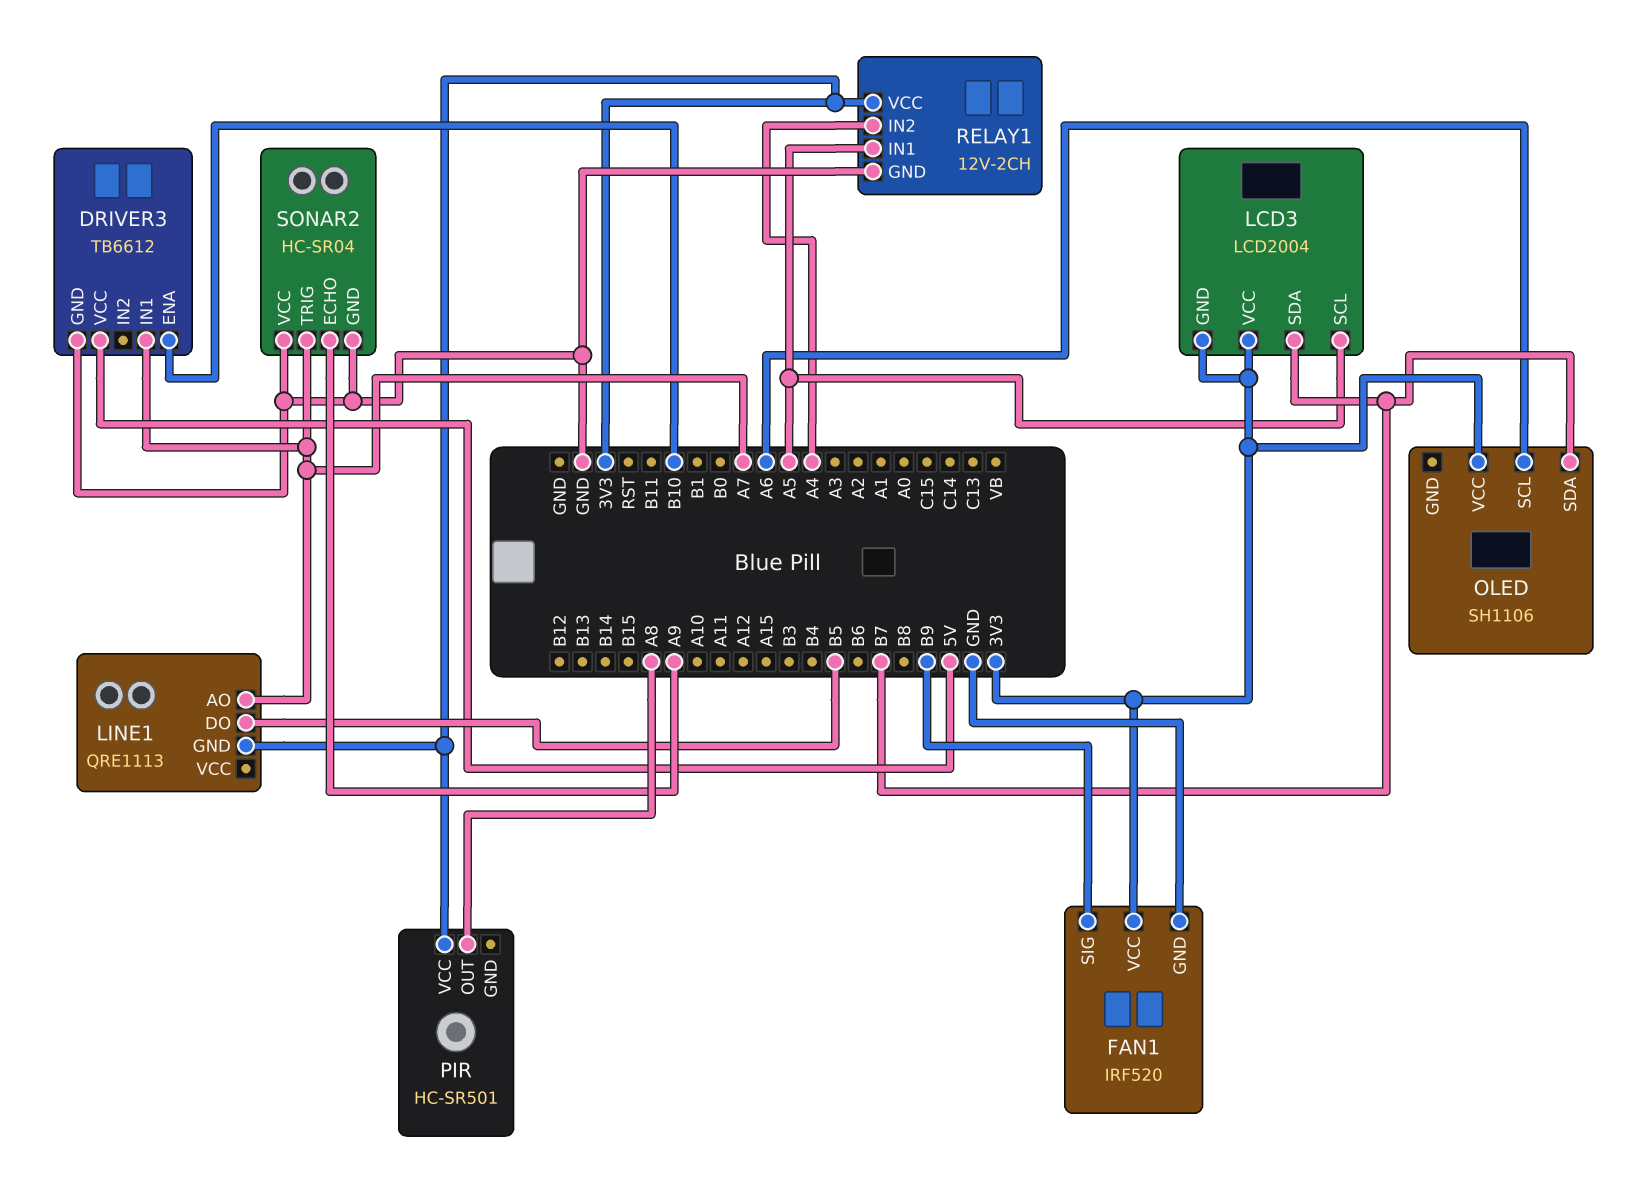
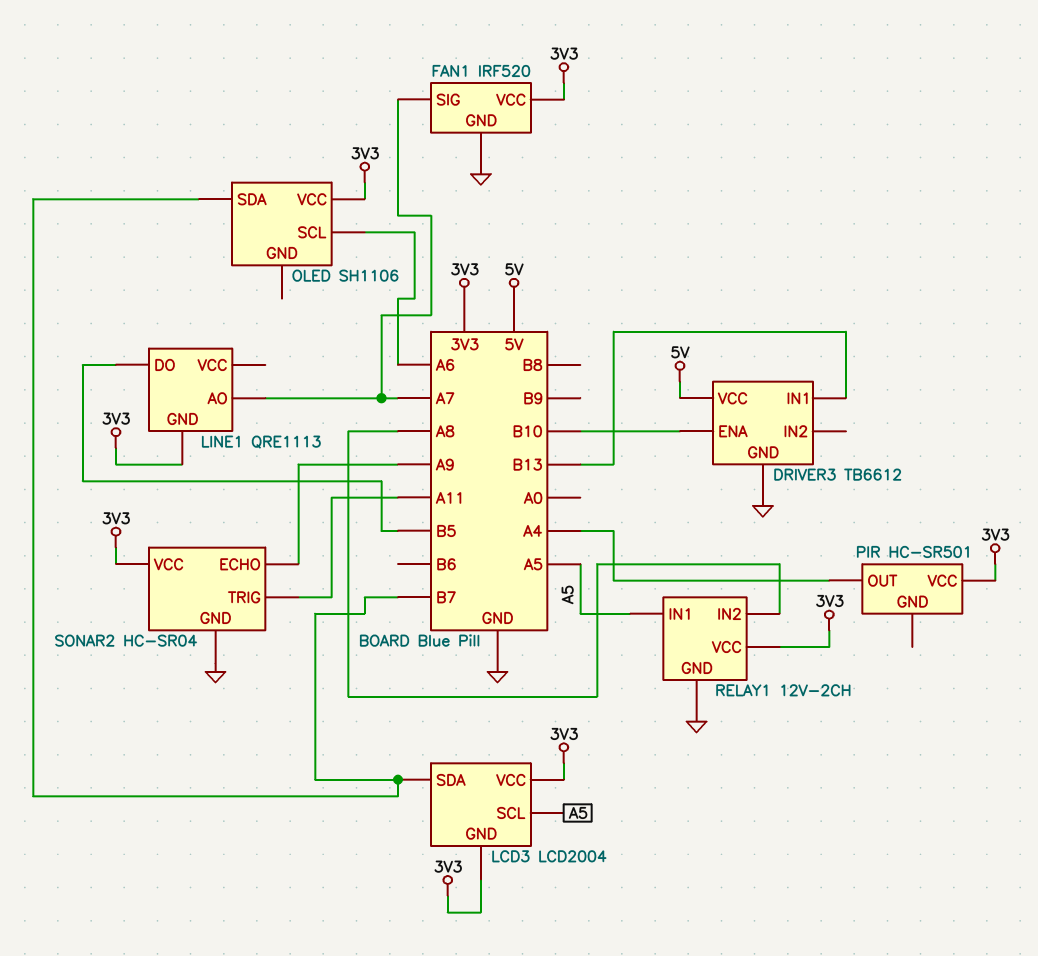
DRIVER3 pin IN1: A7 -> B13
FAN1 pin SIG: B9 -> A7
PIR pin OUT: A8 -> A4
RELAY1 pin IN2: A4 -> A8
SONAR2 pin TRIG: A7 -> A11
SONAR2 pin VCC: GND -> 3V3

